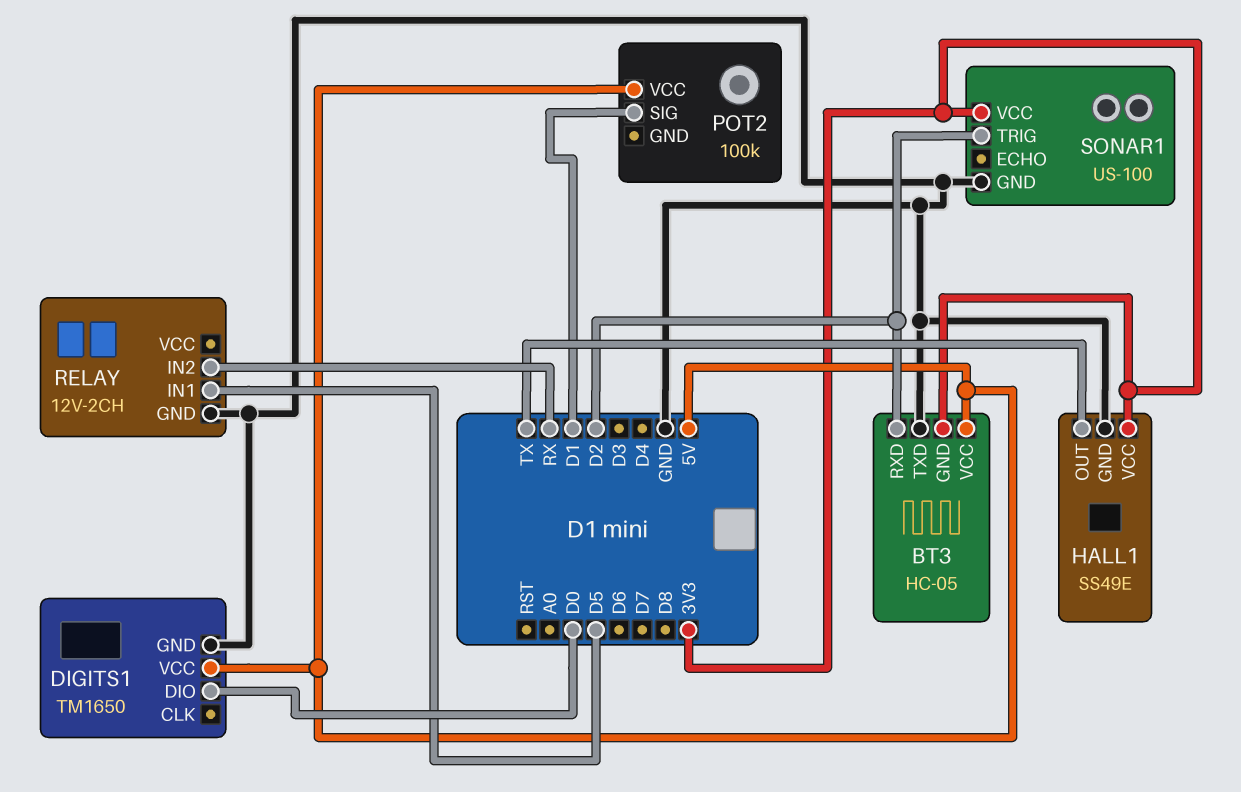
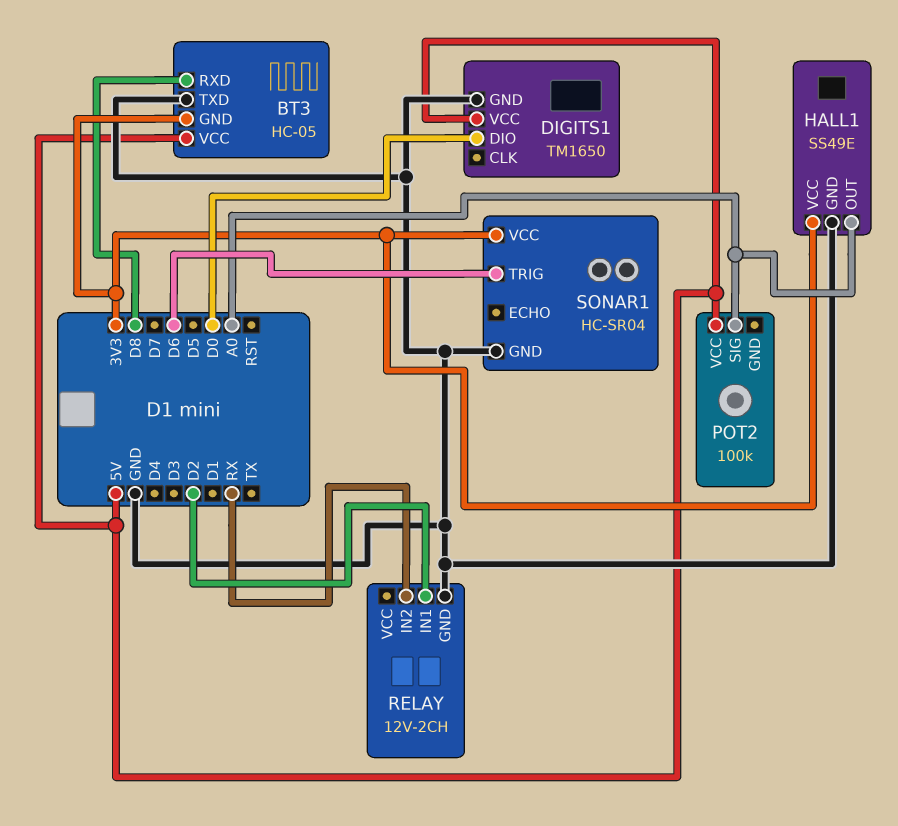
BT3 pin RXD: D2 -> D8
HALL1 pin OUT: TX -> A0
POT2 pin SIG: D1 -> A0
RELAY pin IN1: D5 -> D2
SONAR1: US-100 -> HC-SR04
SONAR1 pin TRIG: D2 -> D6

